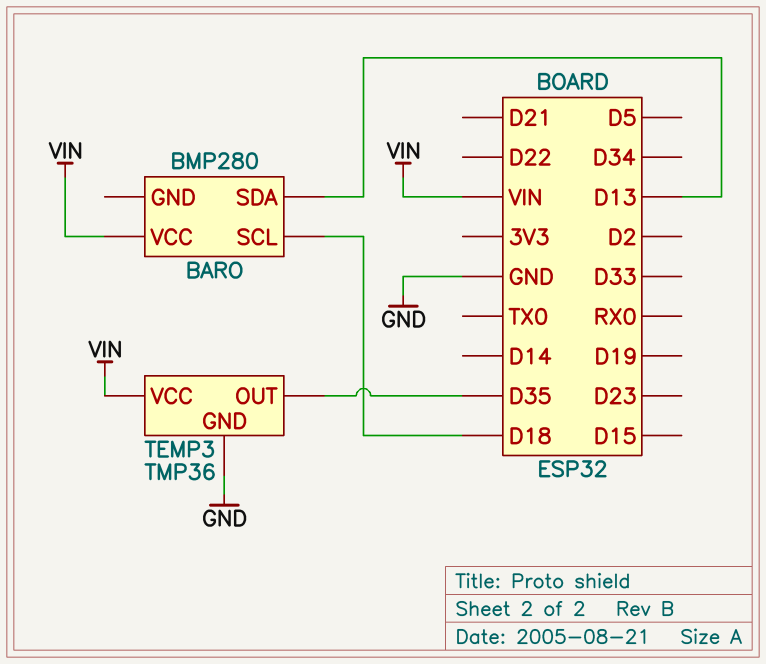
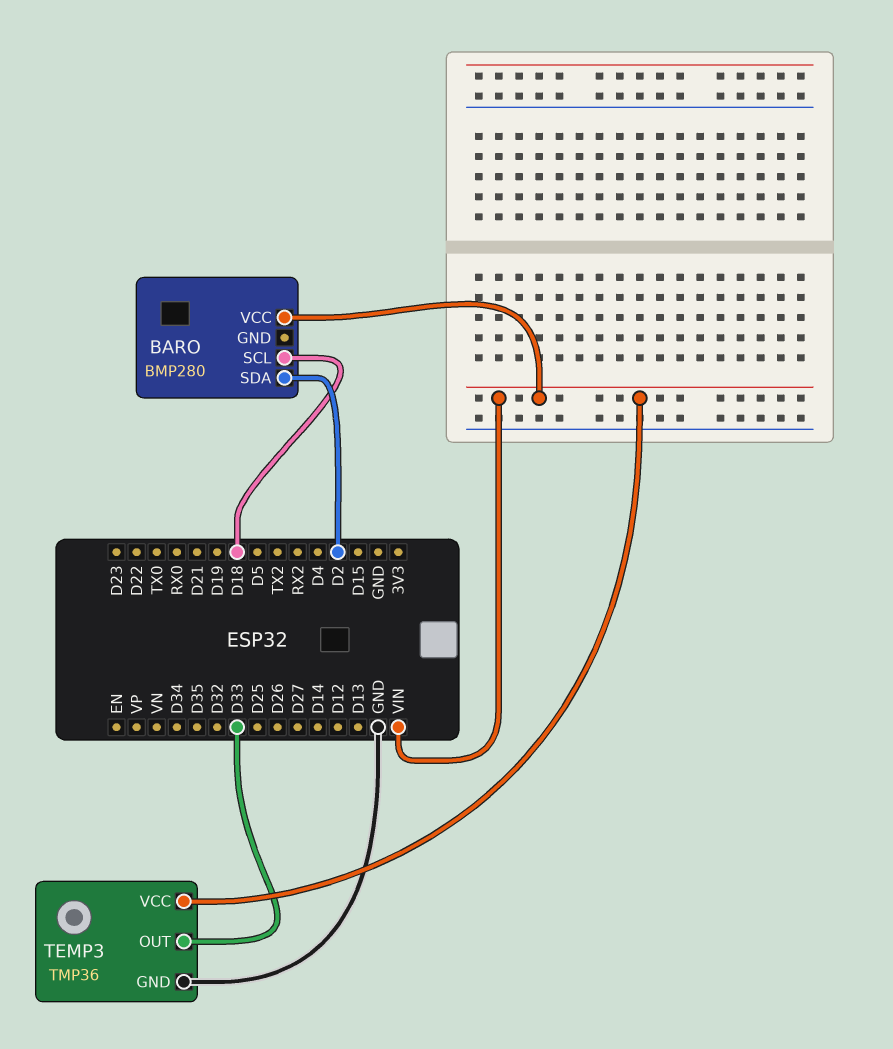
BARO pin SDA: D13 -> D2
TEMP3 pin OUT: D35 -> D33

